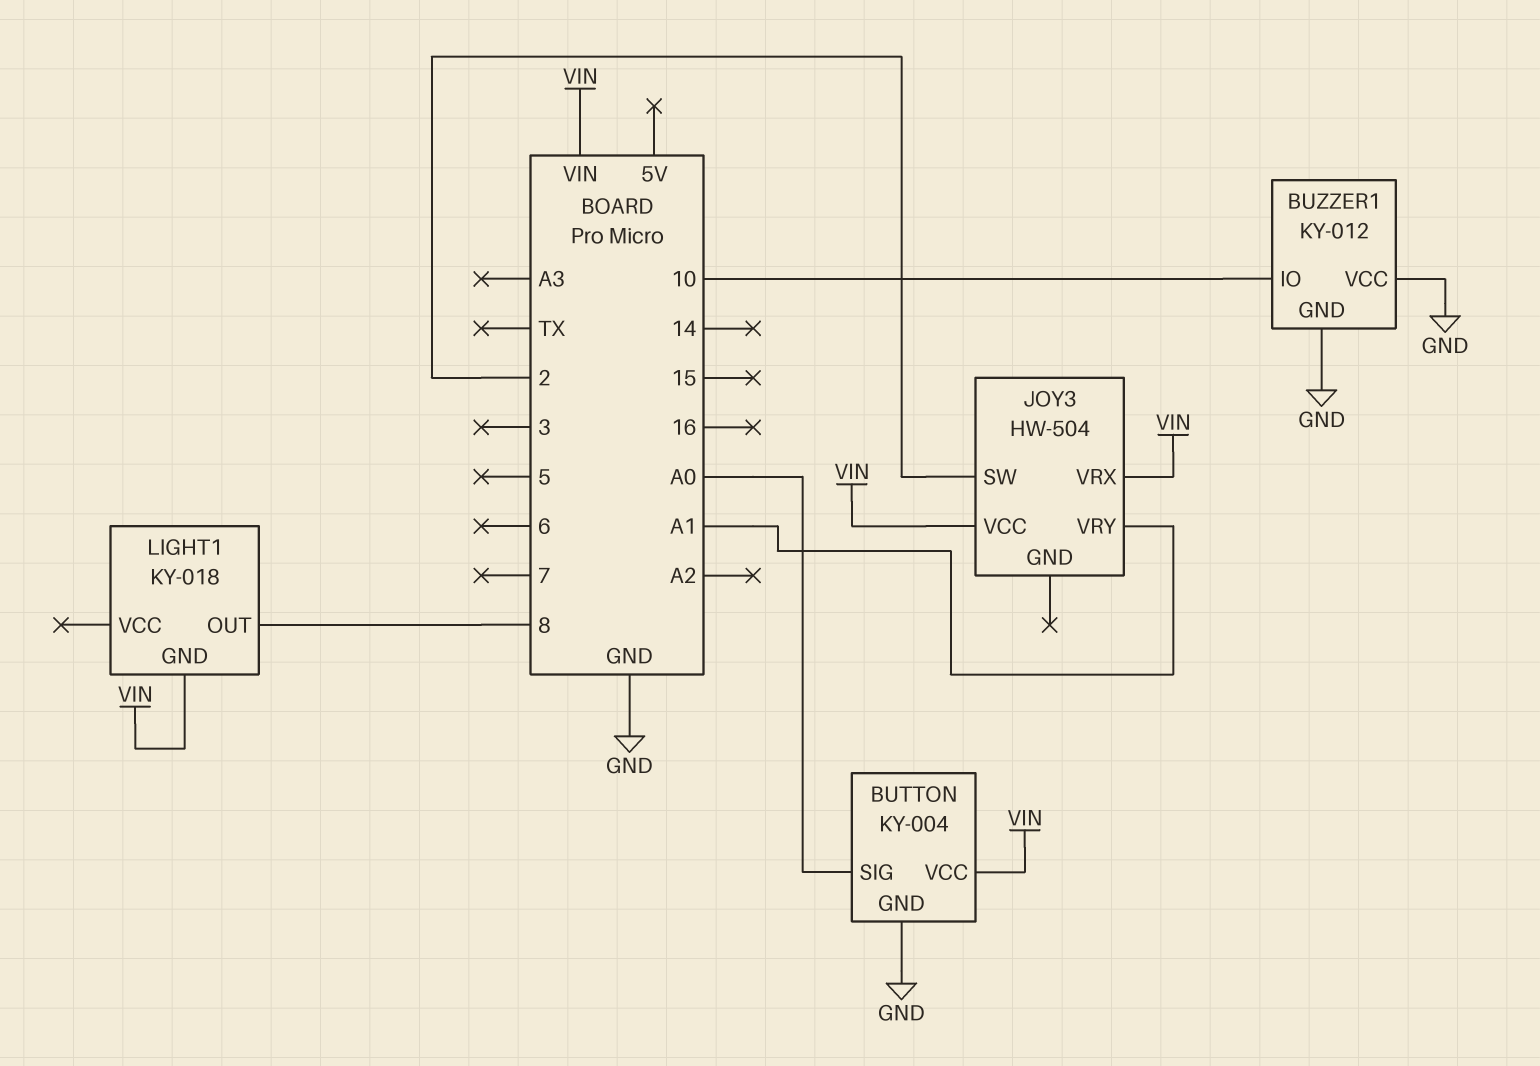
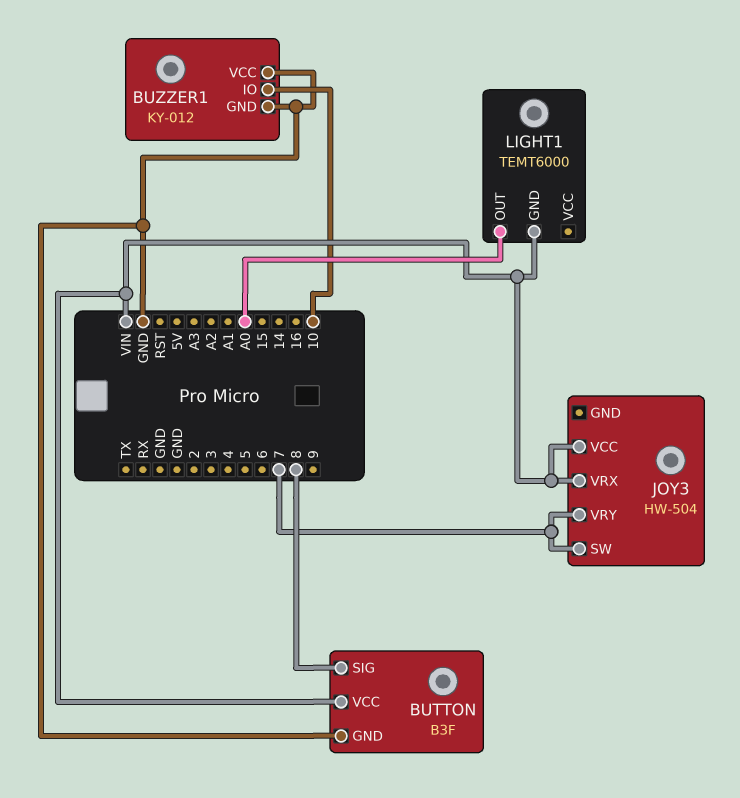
BUTTON: KY-004 -> B3F
BUTTON pin SIG: A0 -> 8
JOY3 pin SW: 2 -> 7
JOY3 pin VRY: A1 -> 7
LIGHT1: KY-018 -> TEMT6000
LIGHT1 pin OUT: 8 -> A0

